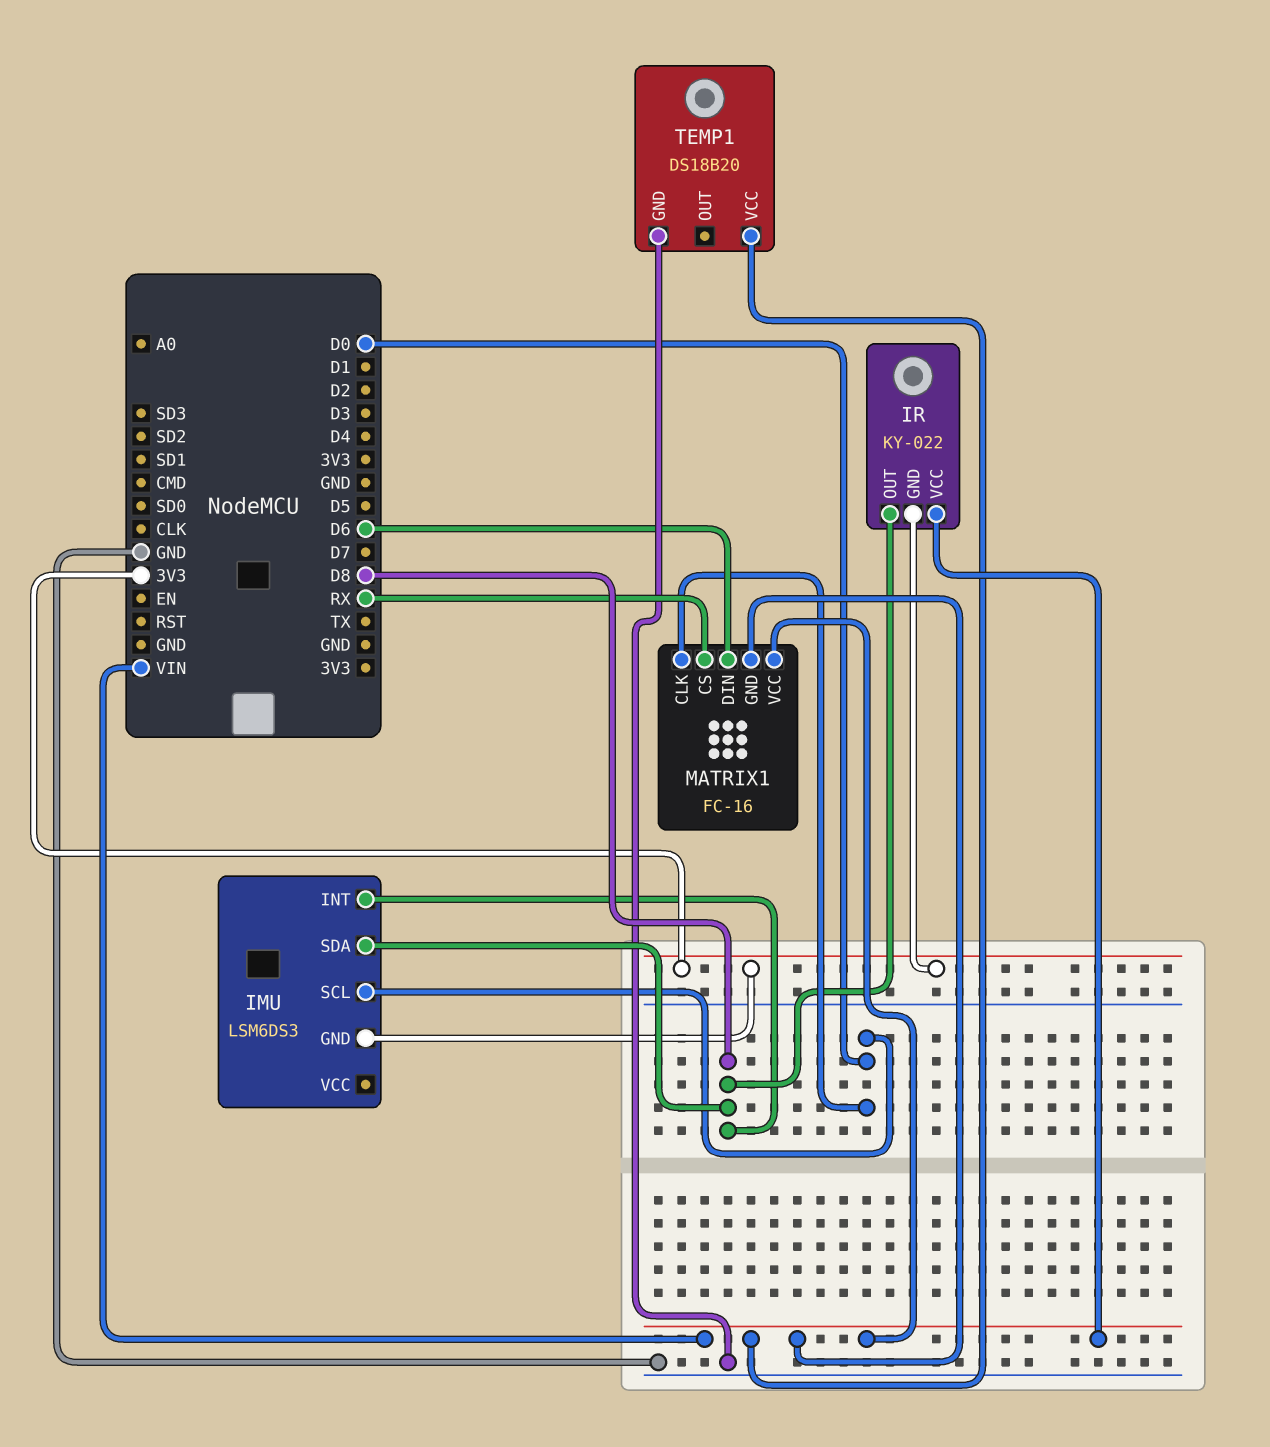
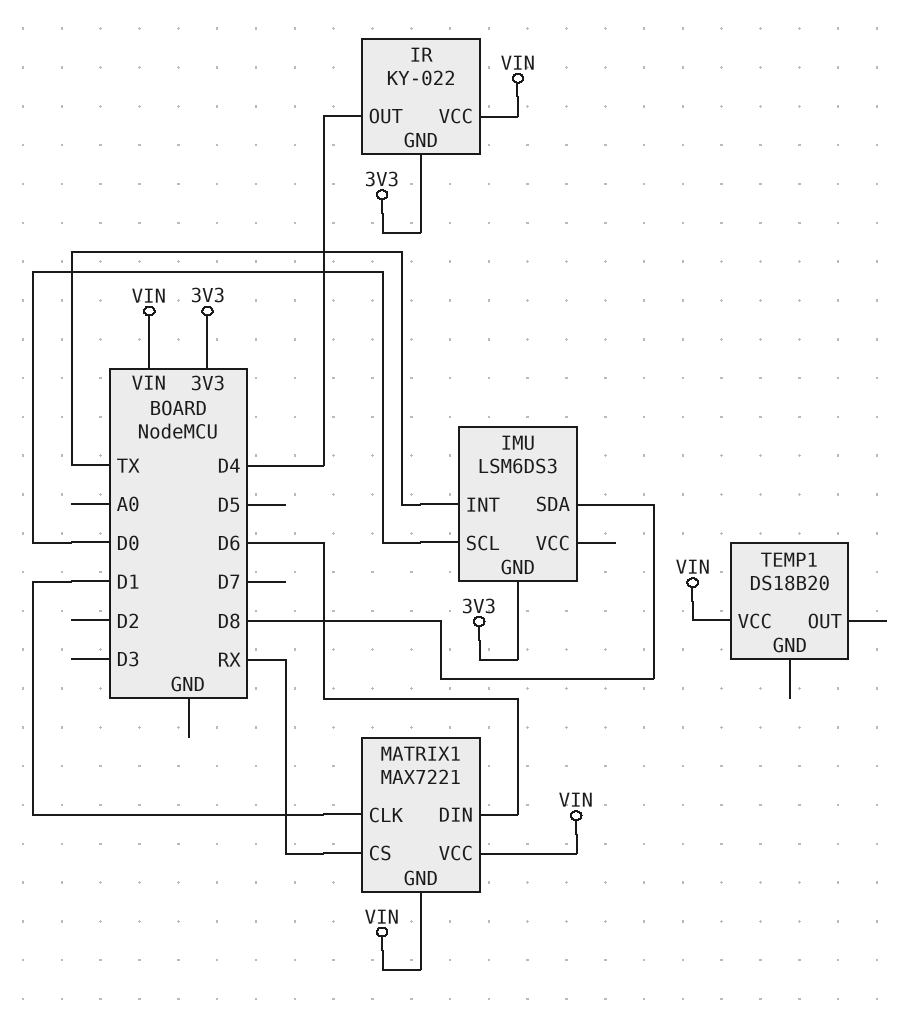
IMU pin INT: D8 -> TX
IR pin OUT: D8 -> D4
MATRIX1: FC-16 -> MAX7221
MATRIX1 pin CLK: D0 -> D1
TEMP1 pin GND: GND -> none

